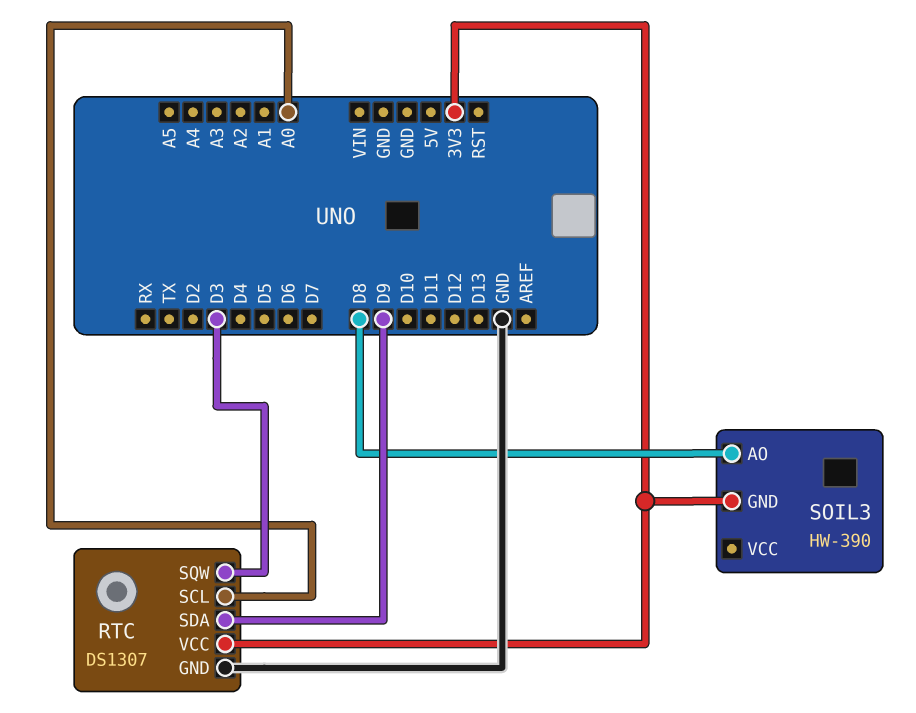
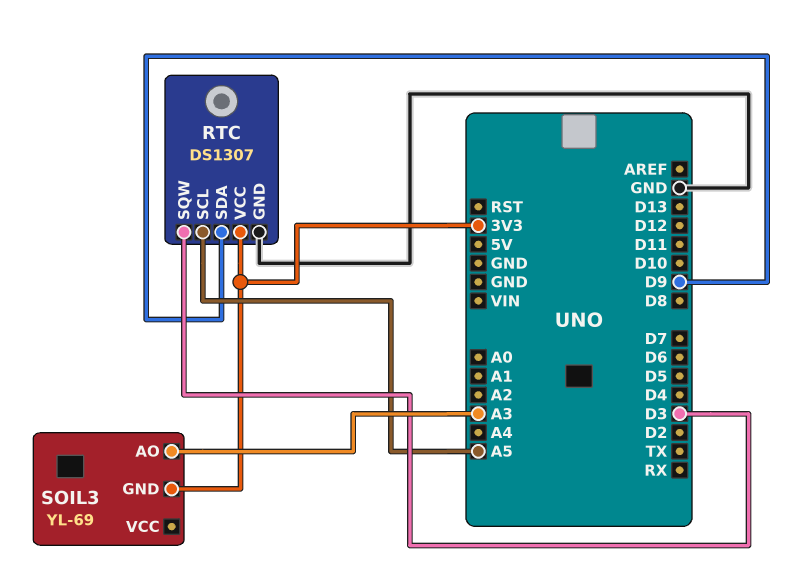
RTC pin SCL: A0 -> A5
SOIL3: HW-390 -> YL-69
SOIL3 pin AO: D8 -> A3

